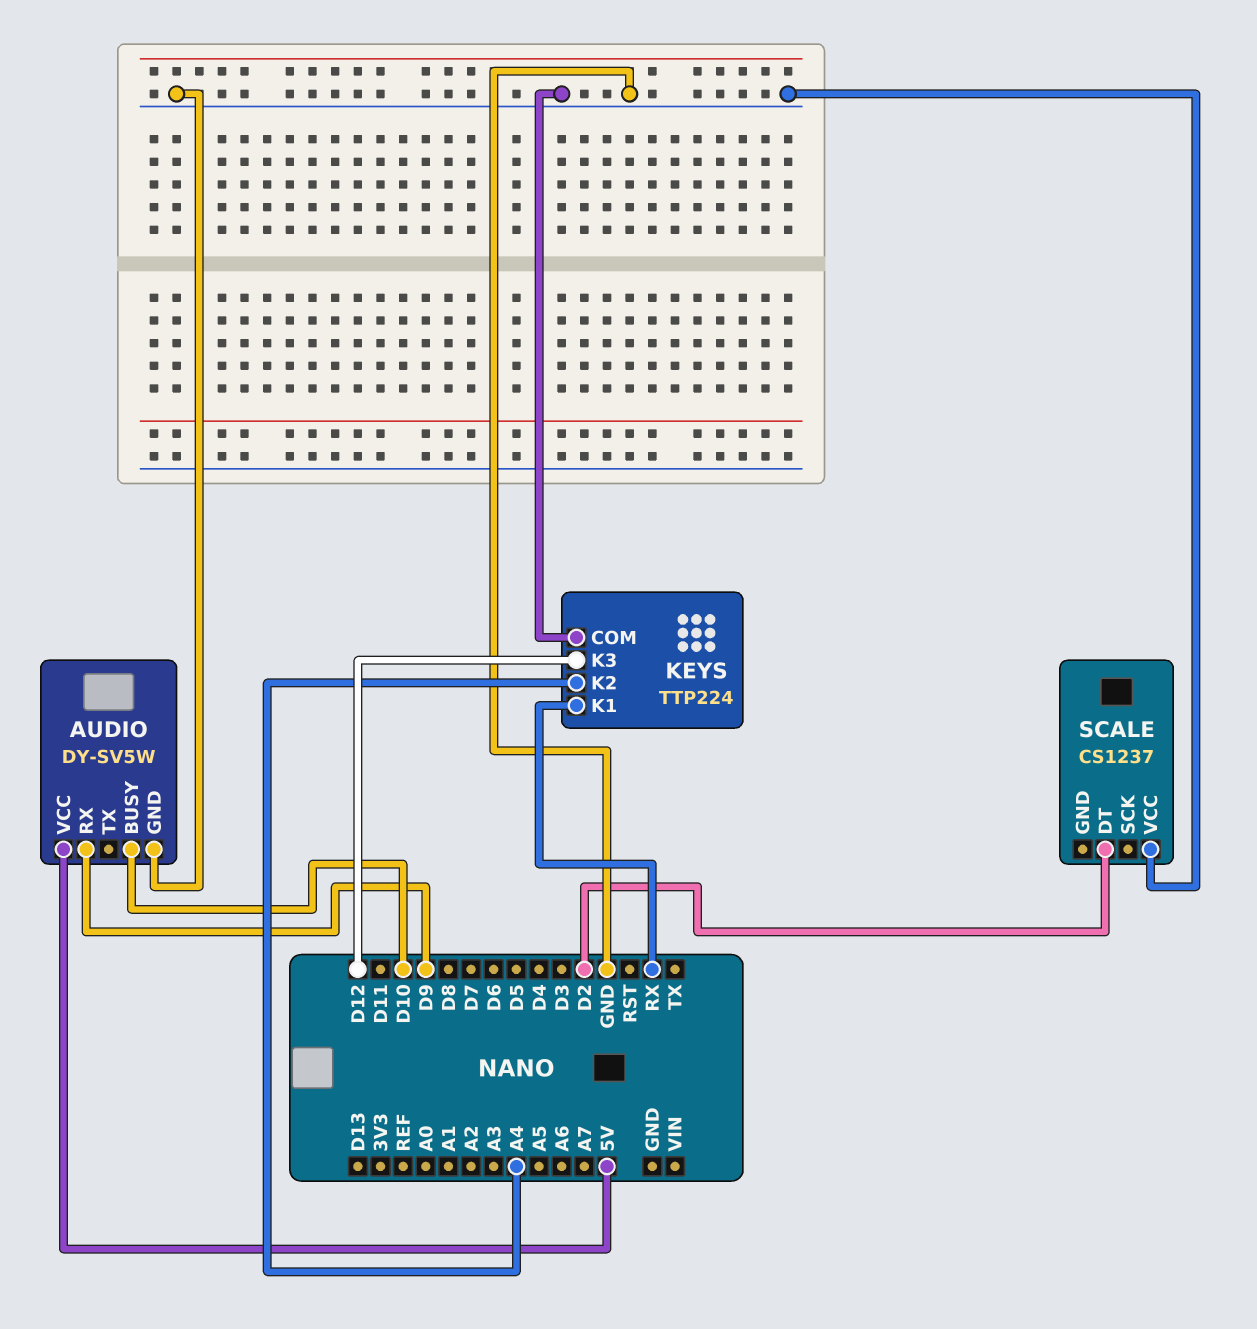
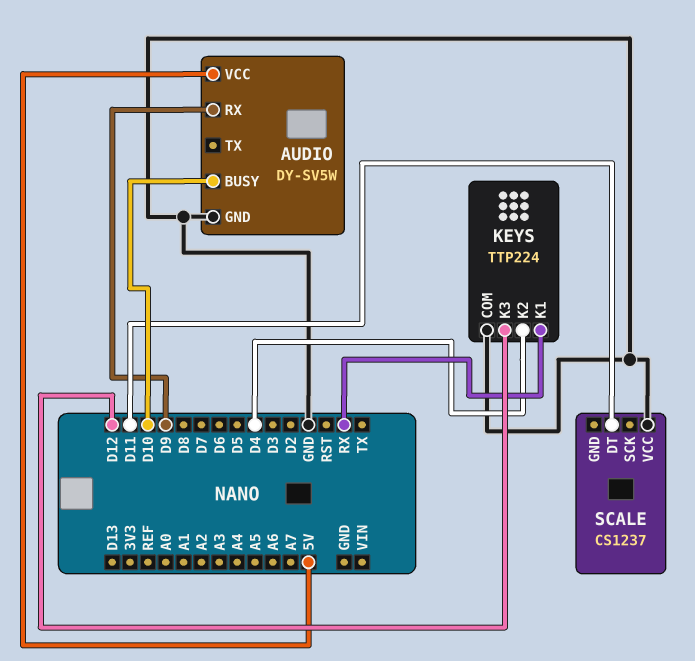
KEYS pin K2: A4 -> D4
SCALE pin DT: D2 -> D11

